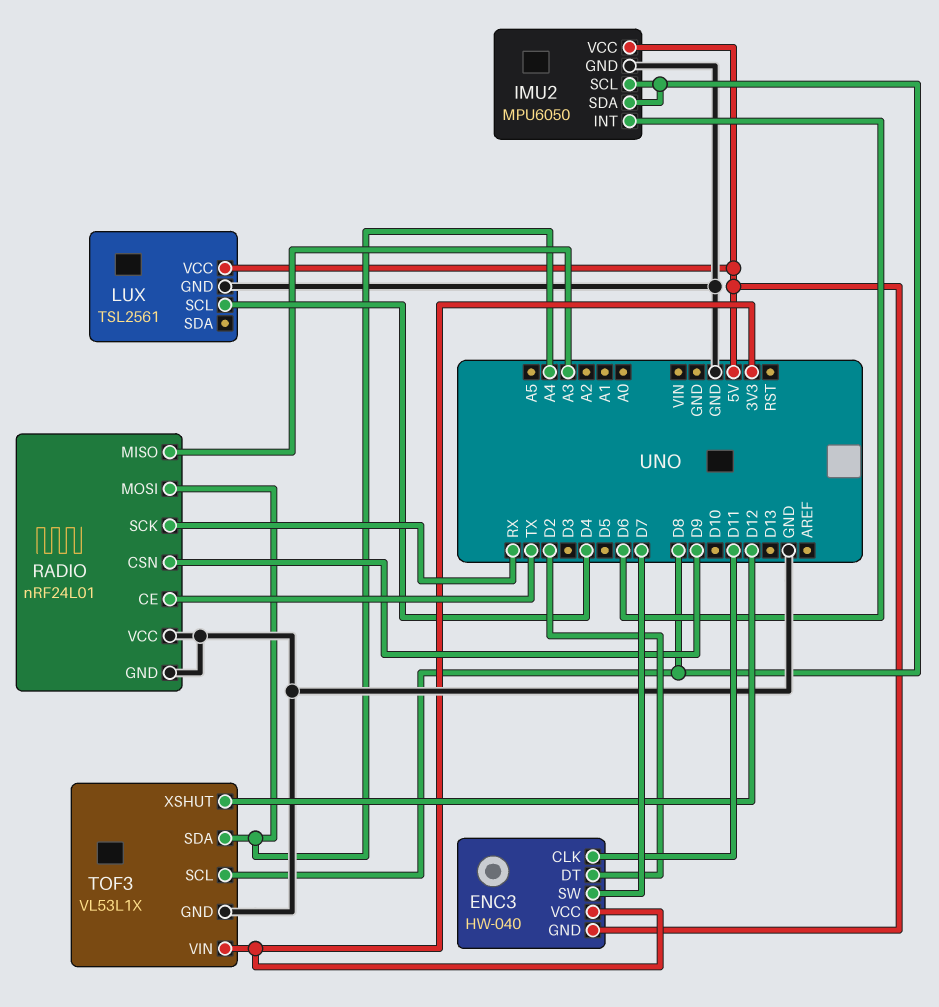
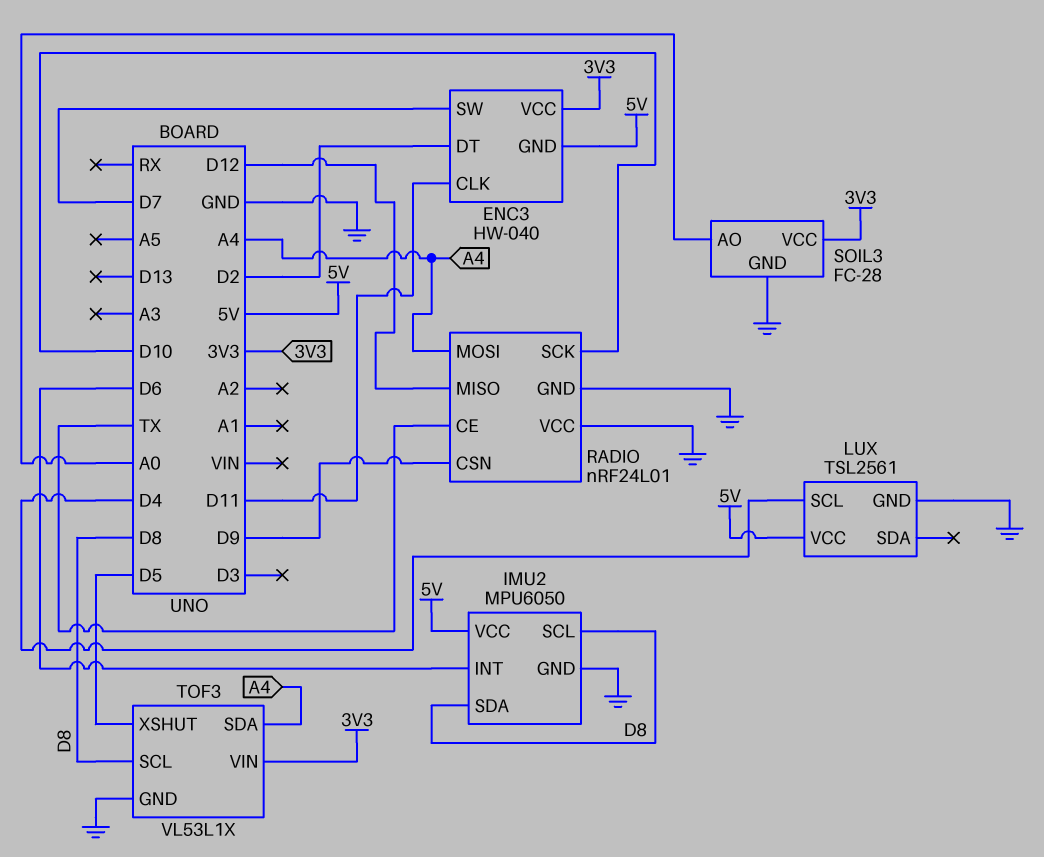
RADIO pin MISO: A3 -> D12
RADIO pin SCK: RX -> D10
SOIL3: none -> FC-28
SOIL3 pin AO: none -> A0
SOIL3 pin GND: none -> GND
SOIL3 pin VCC: none -> 3V3
TOF3 pin XSHUT: D12 -> D5

